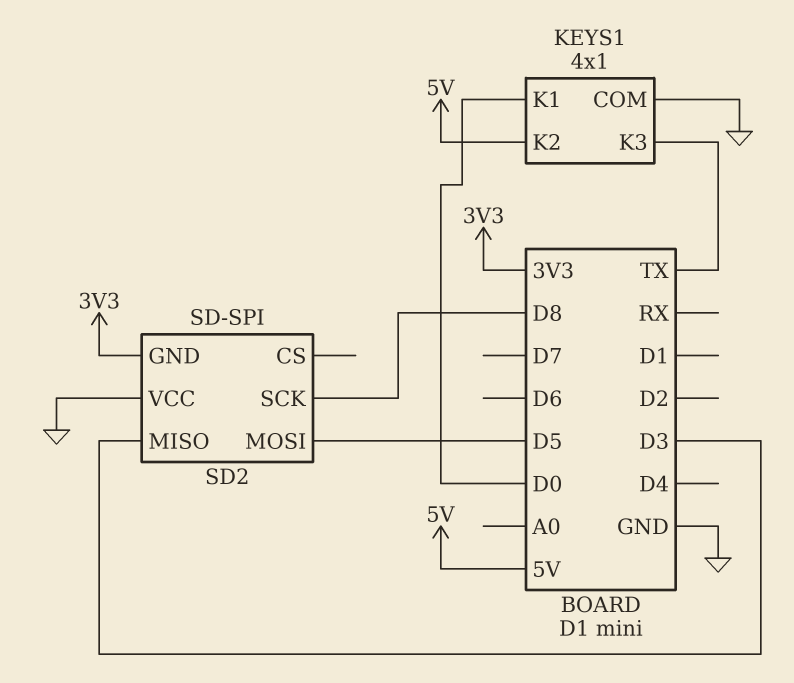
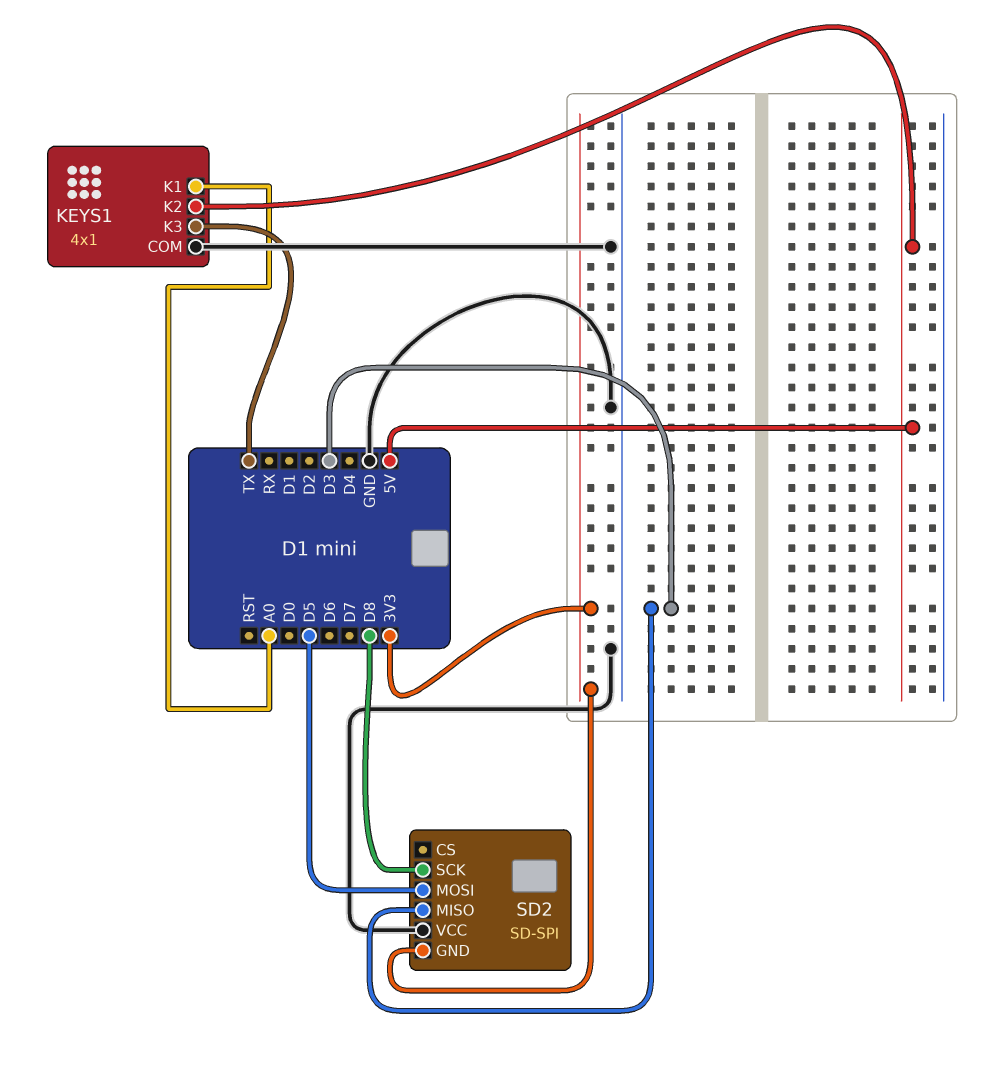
KEYS1 pin K1: D0 -> A0

